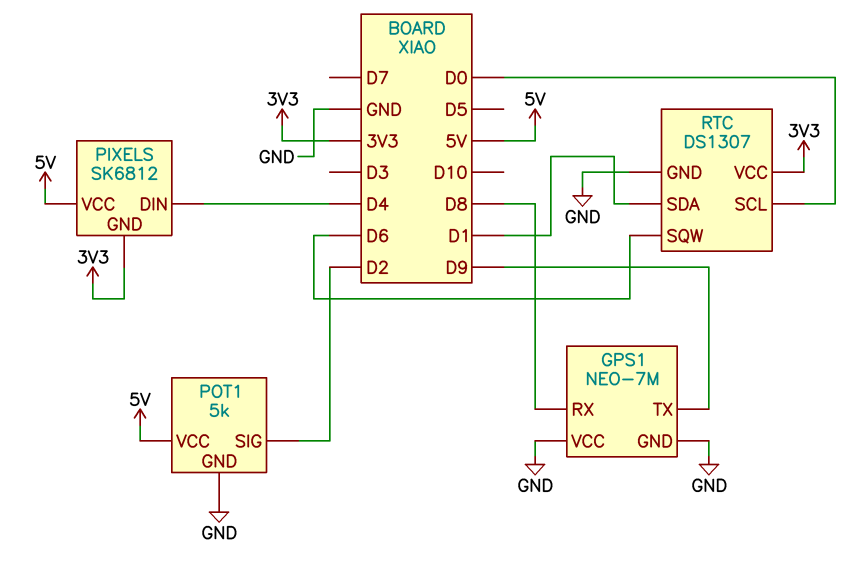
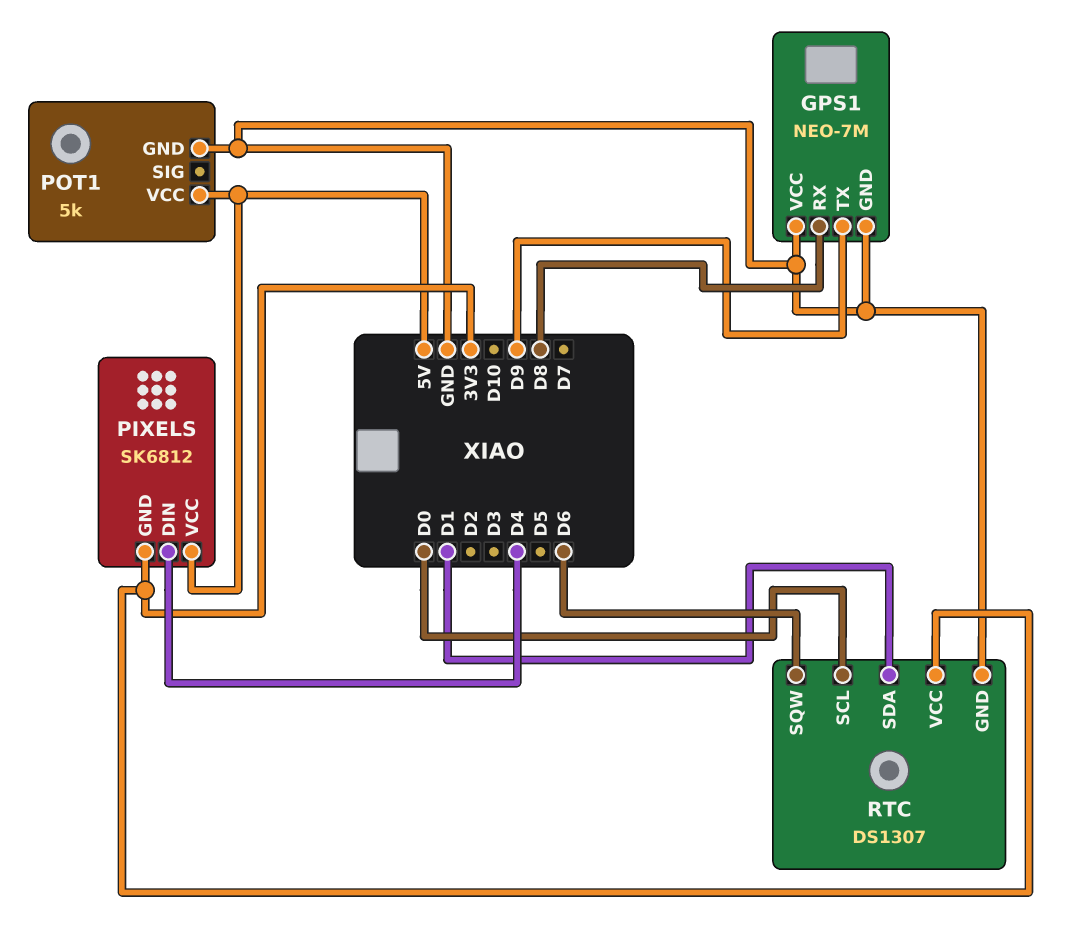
POT1 pin SIG: D2 -> none

